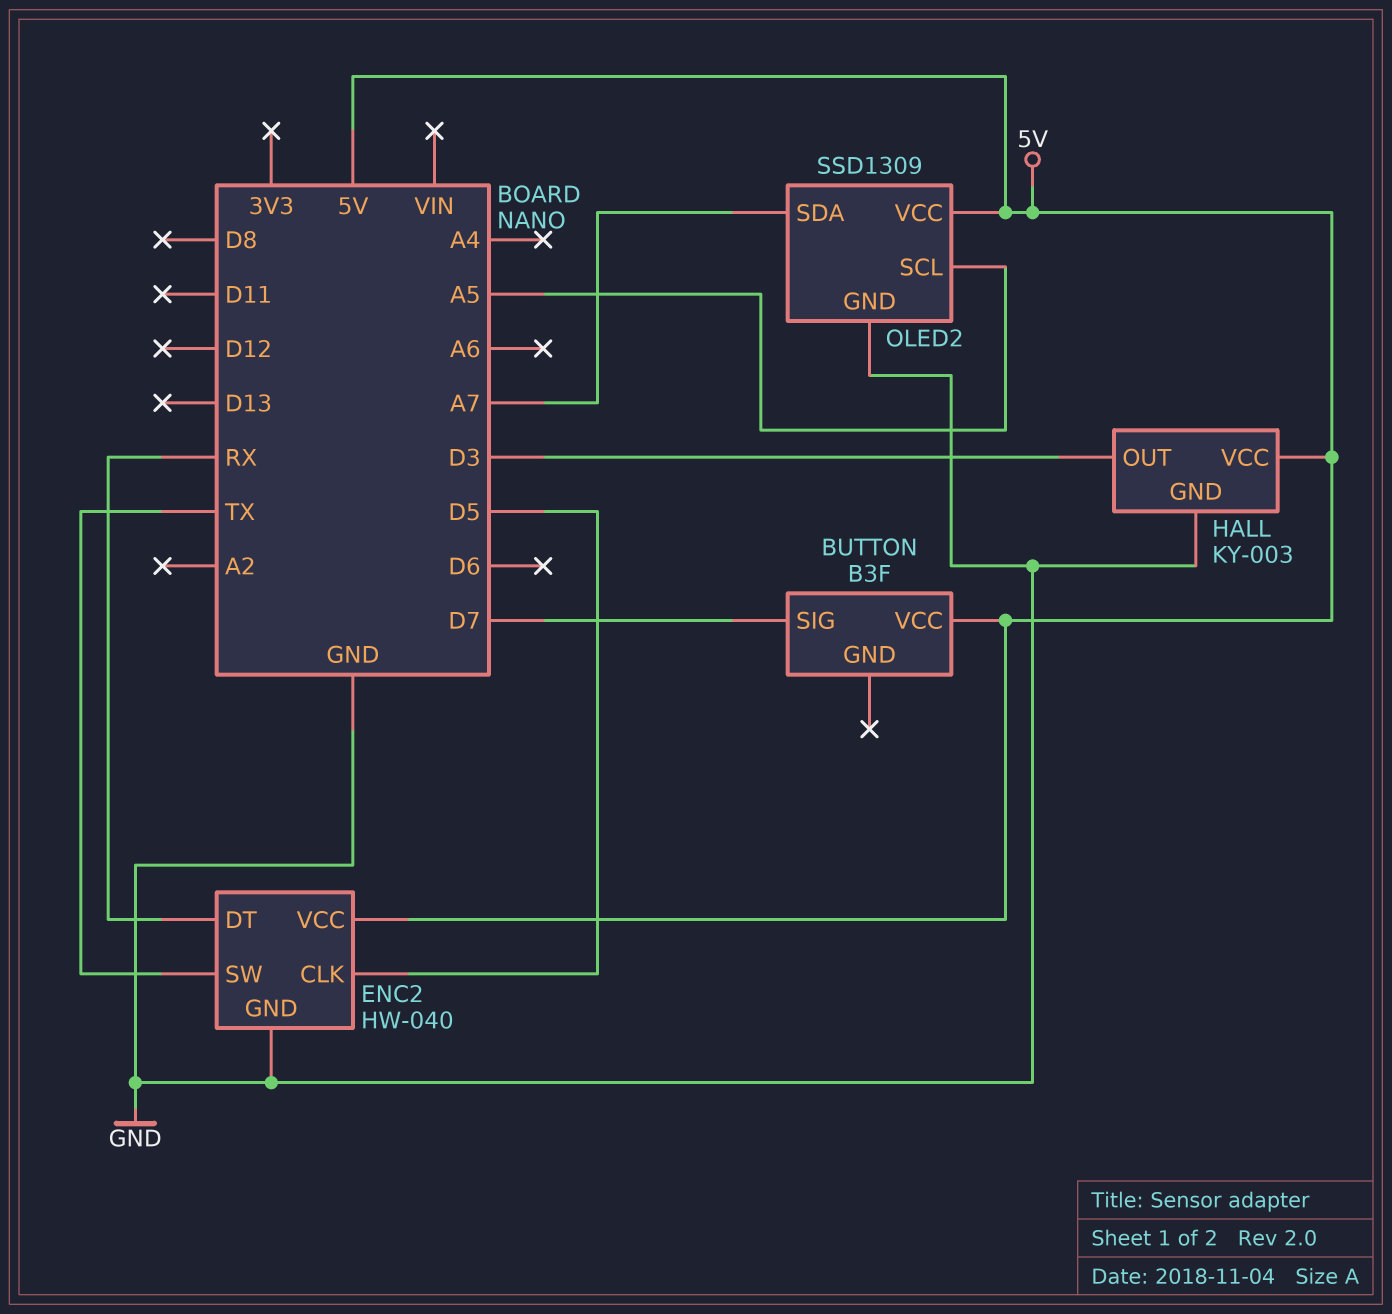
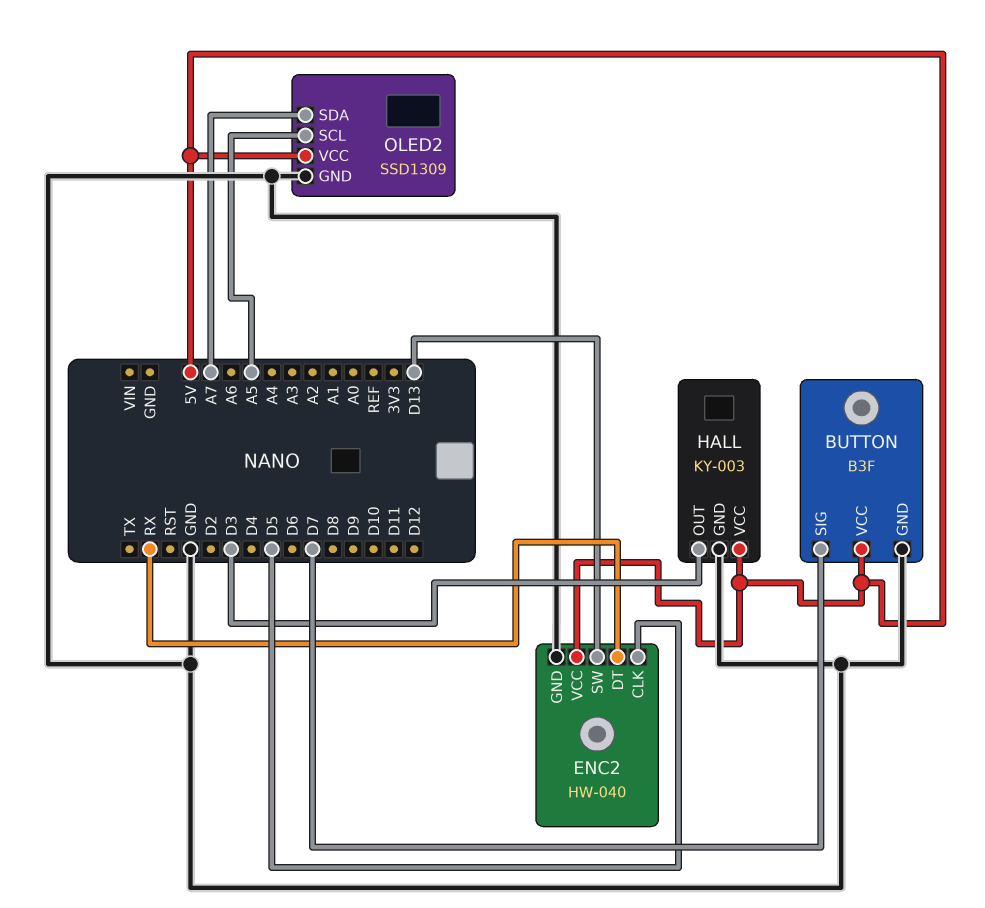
BUTTON pin GND: none -> GND
ENC2 pin SW: TX -> D13

